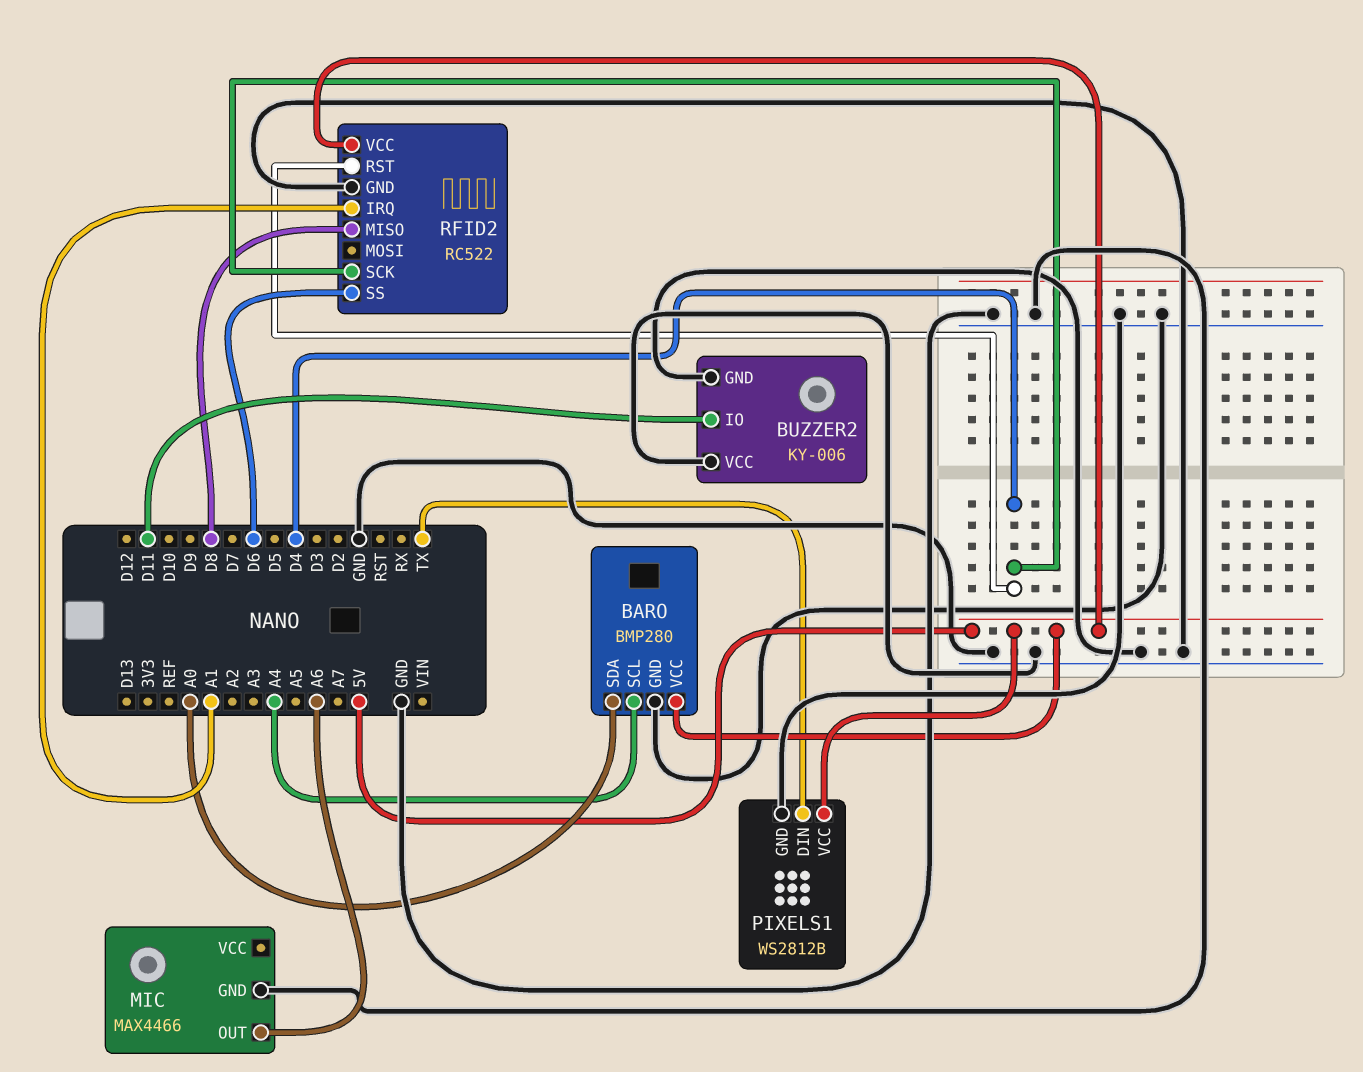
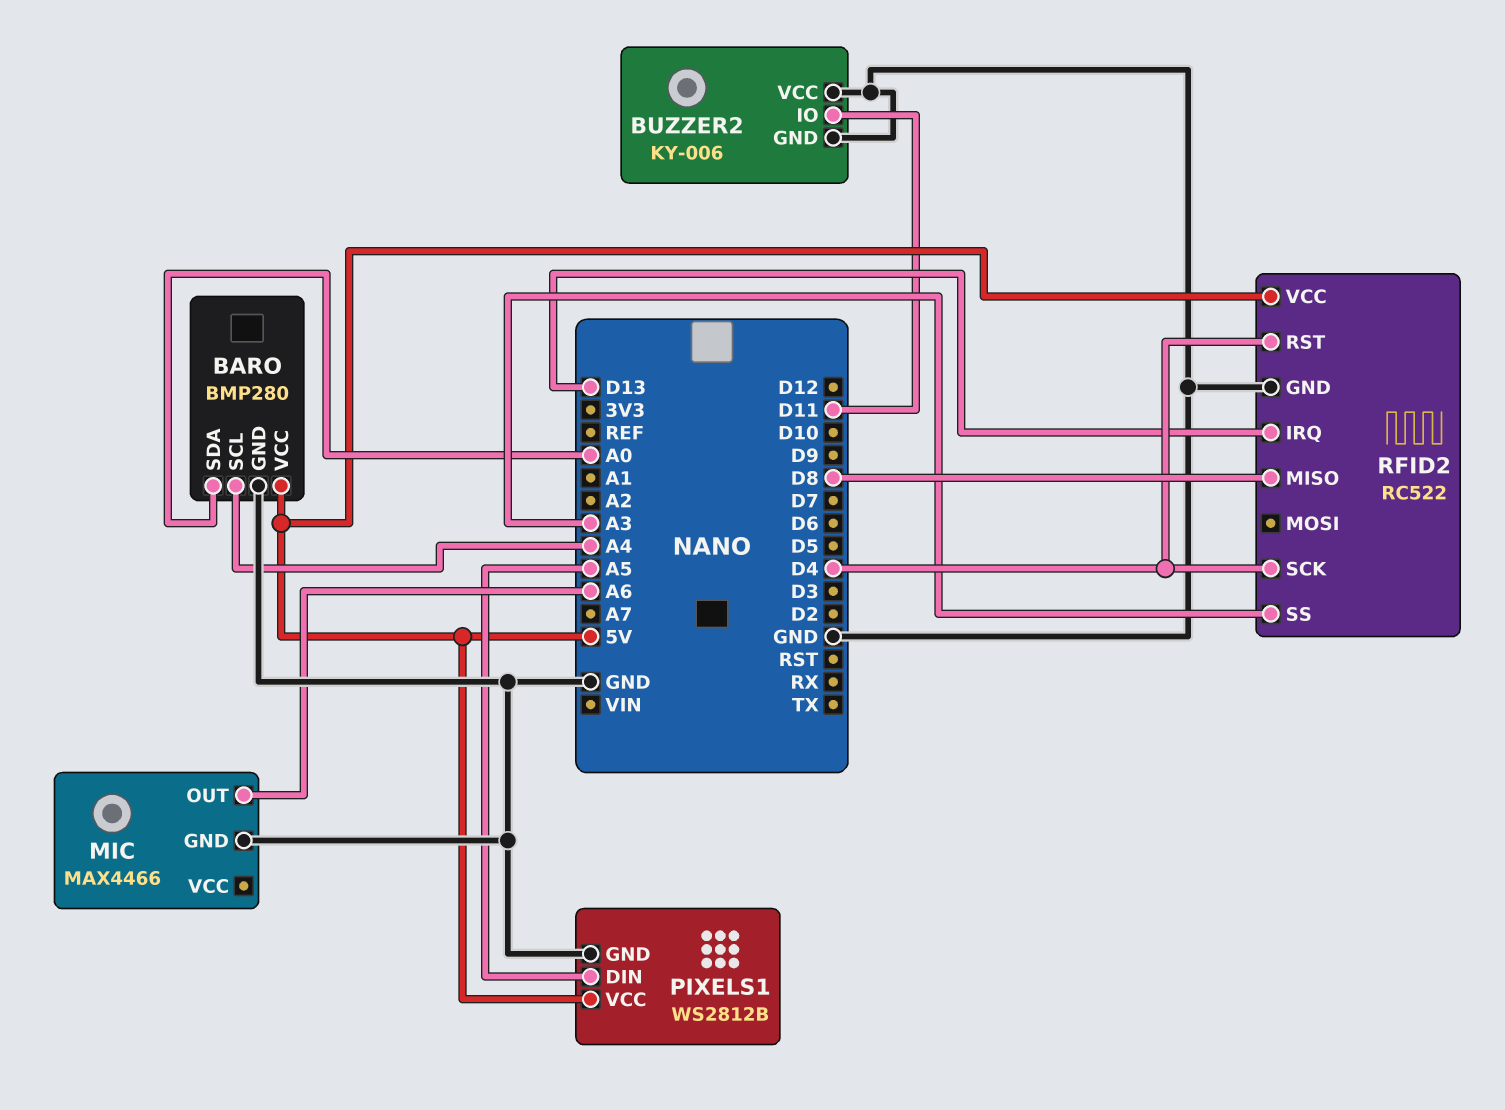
PIXELS1 pin DIN: TX -> A5
RFID2 pin IRQ: A1 -> D13
RFID2 pin SS: D6 -> A3

